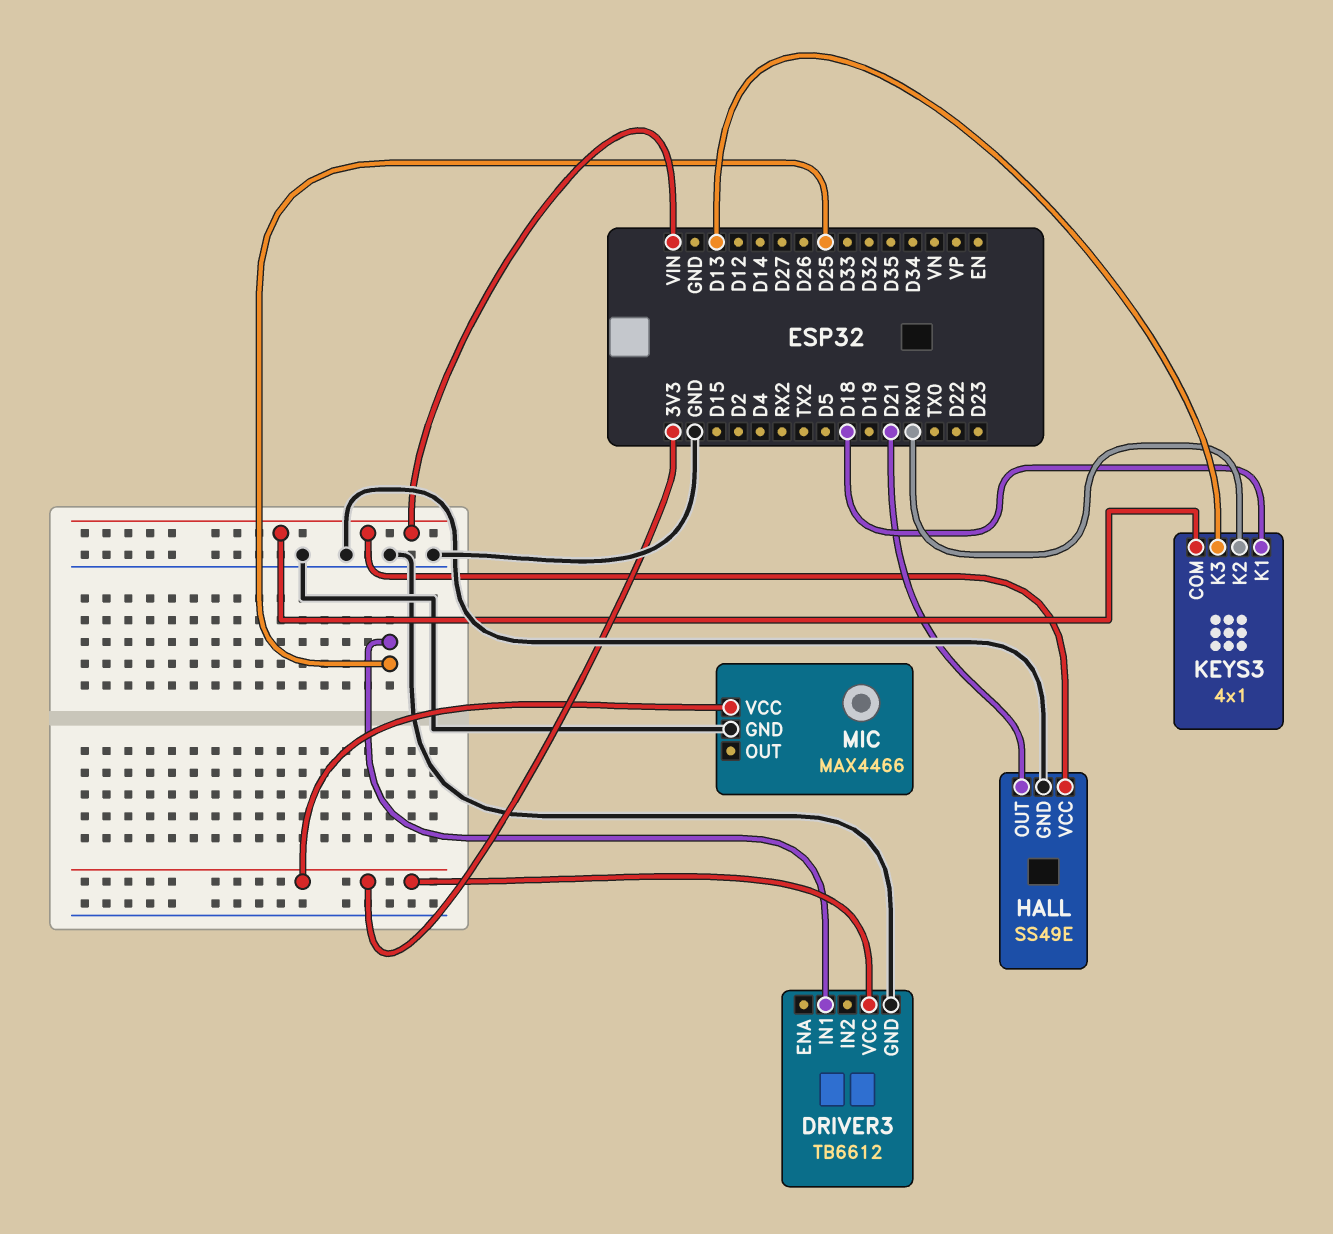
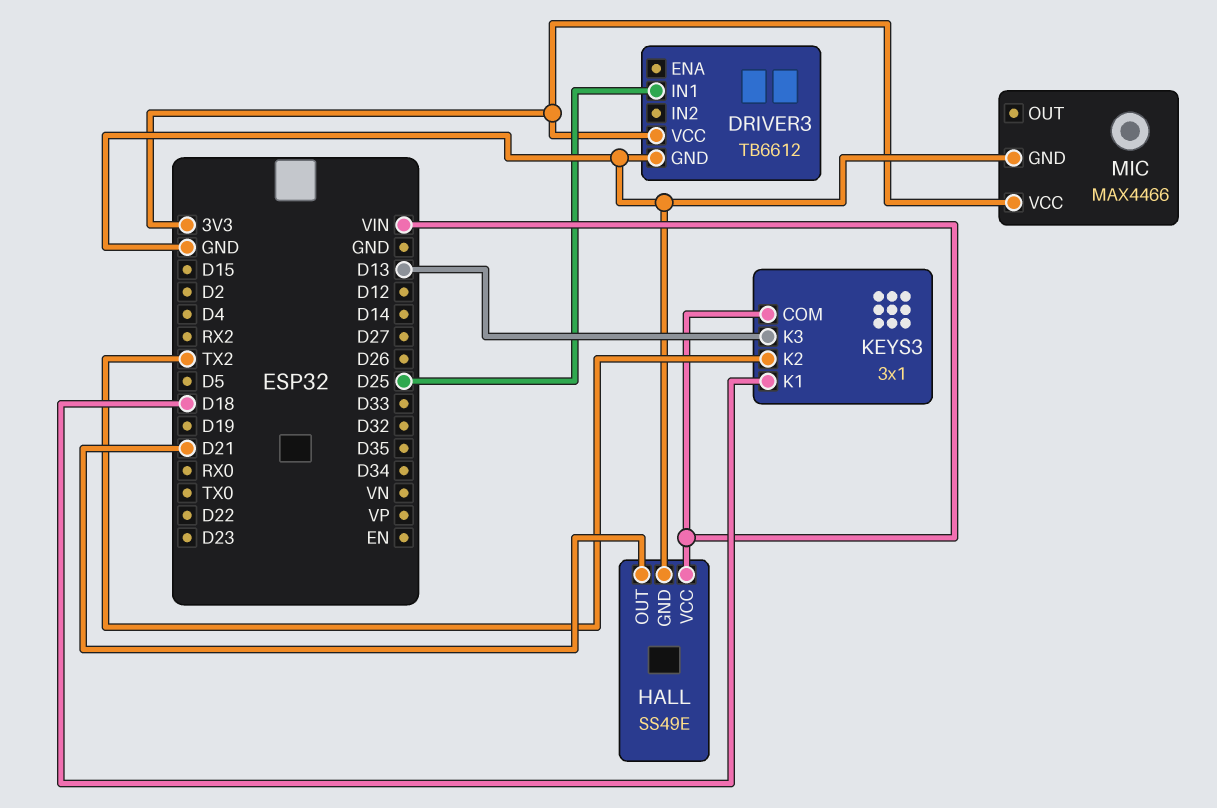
KEYS3: 4x1 -> 3x1
KEYS3 pin K2: RX0 -> TX2

